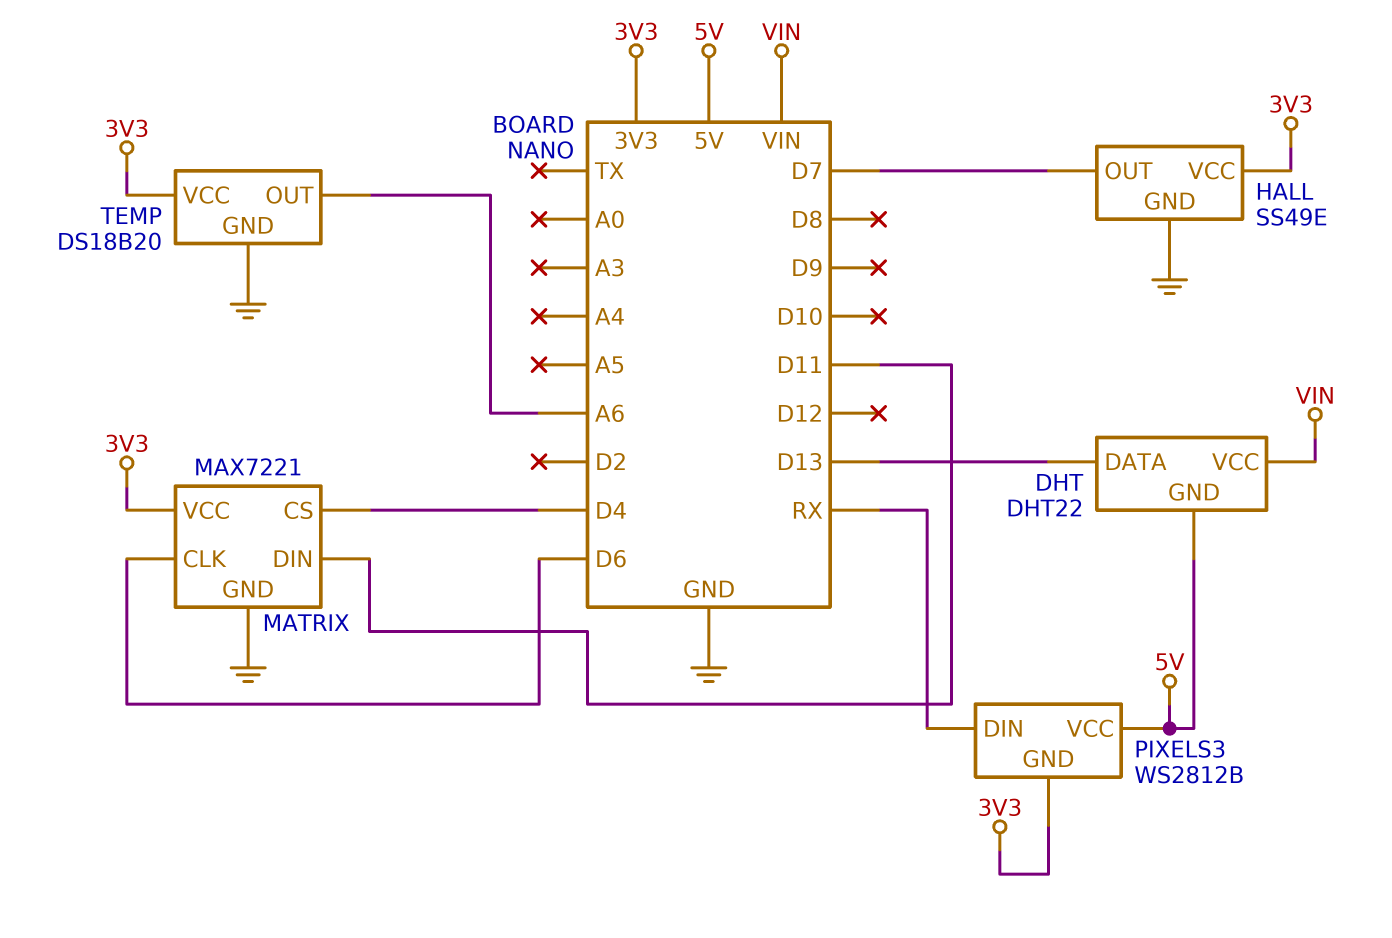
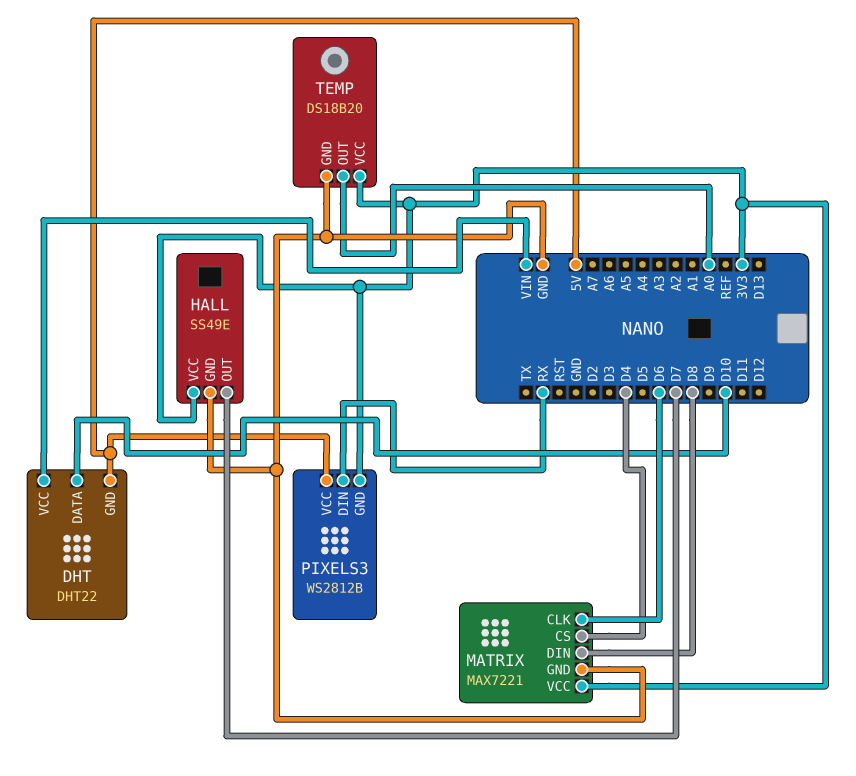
DHT pin DATA: D13 -> D10
MATRIX pin DIN: D11 -> D8
TEMP pin OUT: A6 -> A0

